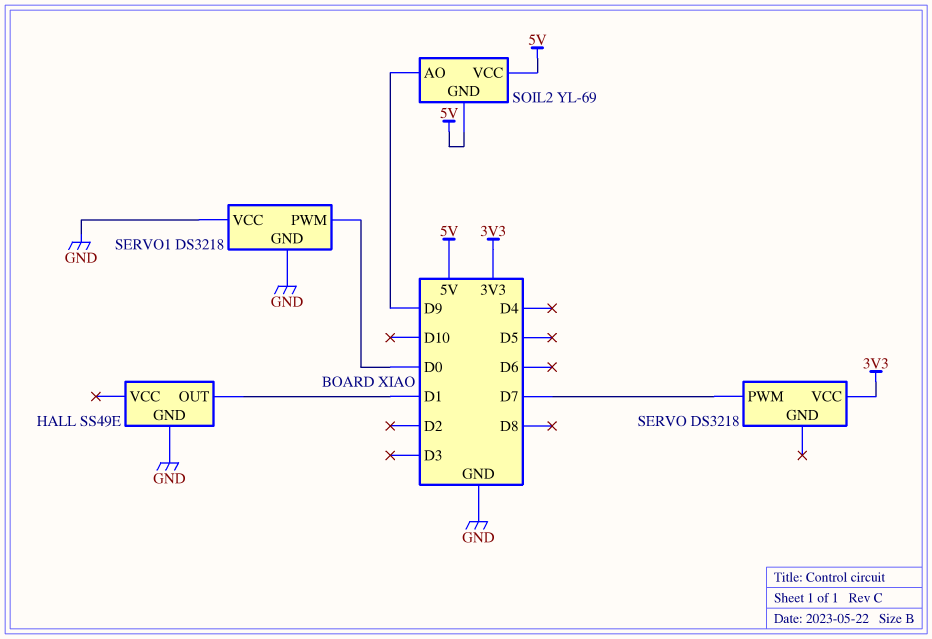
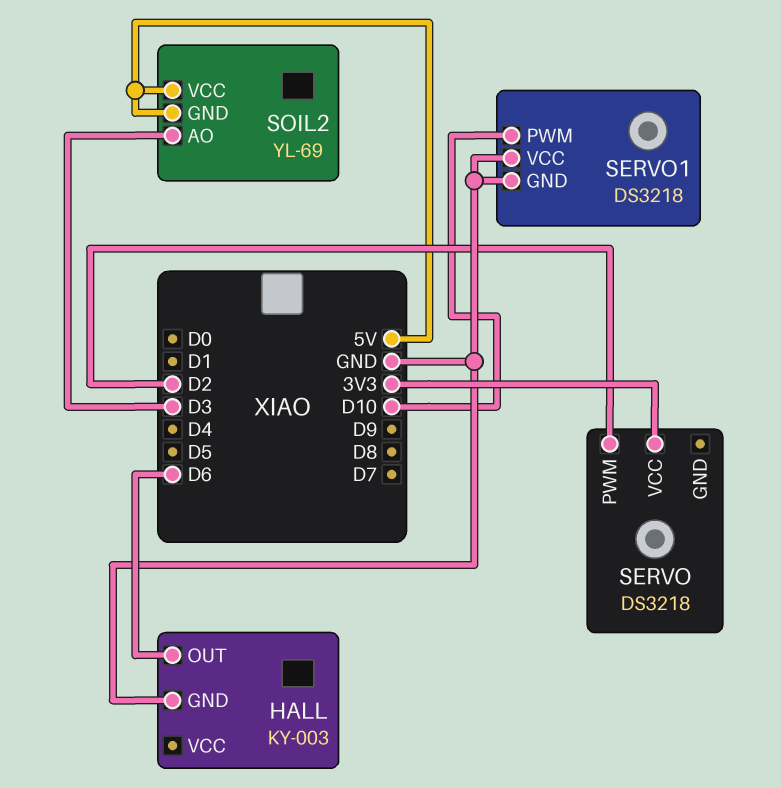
HALL: SS49E -> KY-003
HALL pin OUT: D1 -> D6
SERVO pin PWM: D7 -> D2
SERVO1 pin PWM: D0 -> D10
SOIL2 pin AO: D9 -> D3

